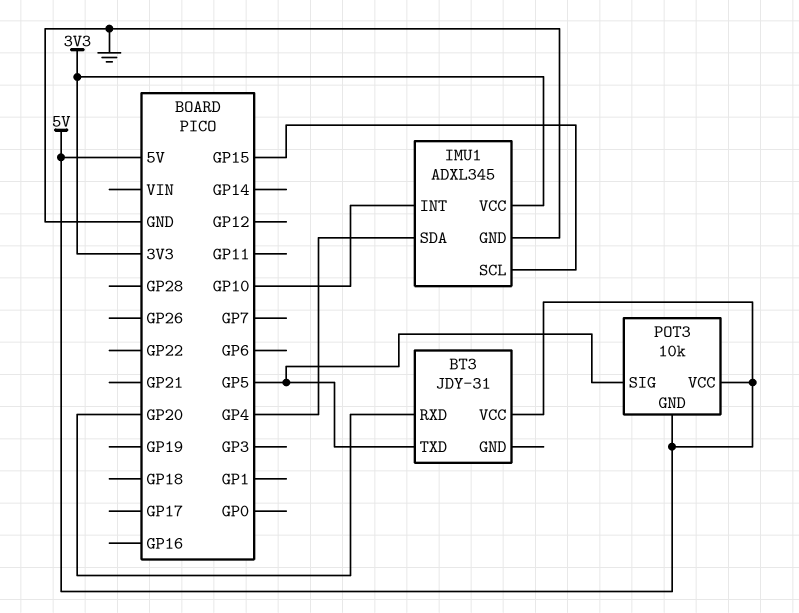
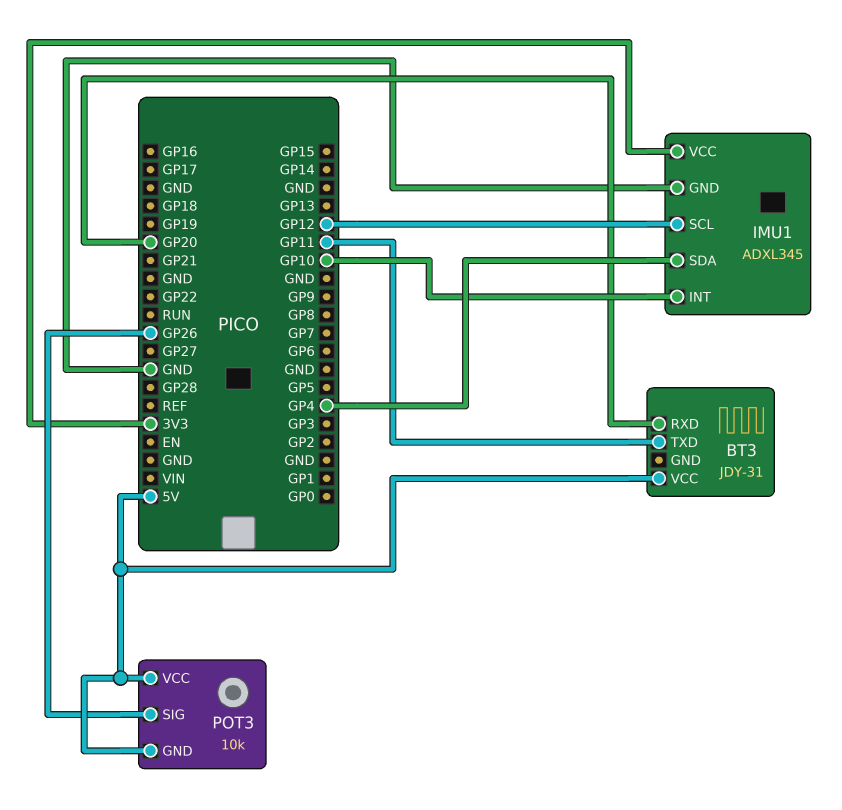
BT3 pin TXD: GP5 -> GP11
IMU1 pin SCL: GP15 -> GP12
POT3 pin SIG: GP5 -> GP26

